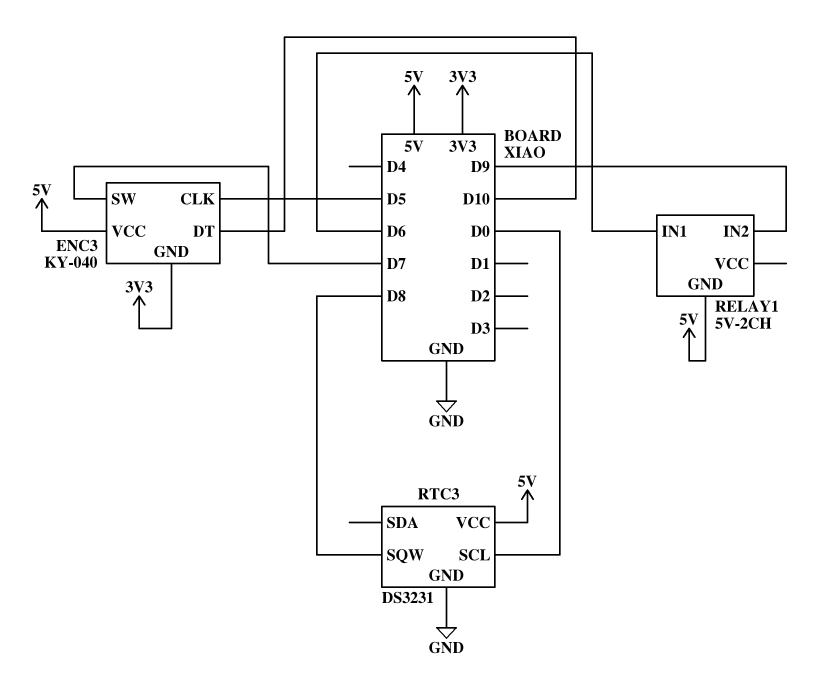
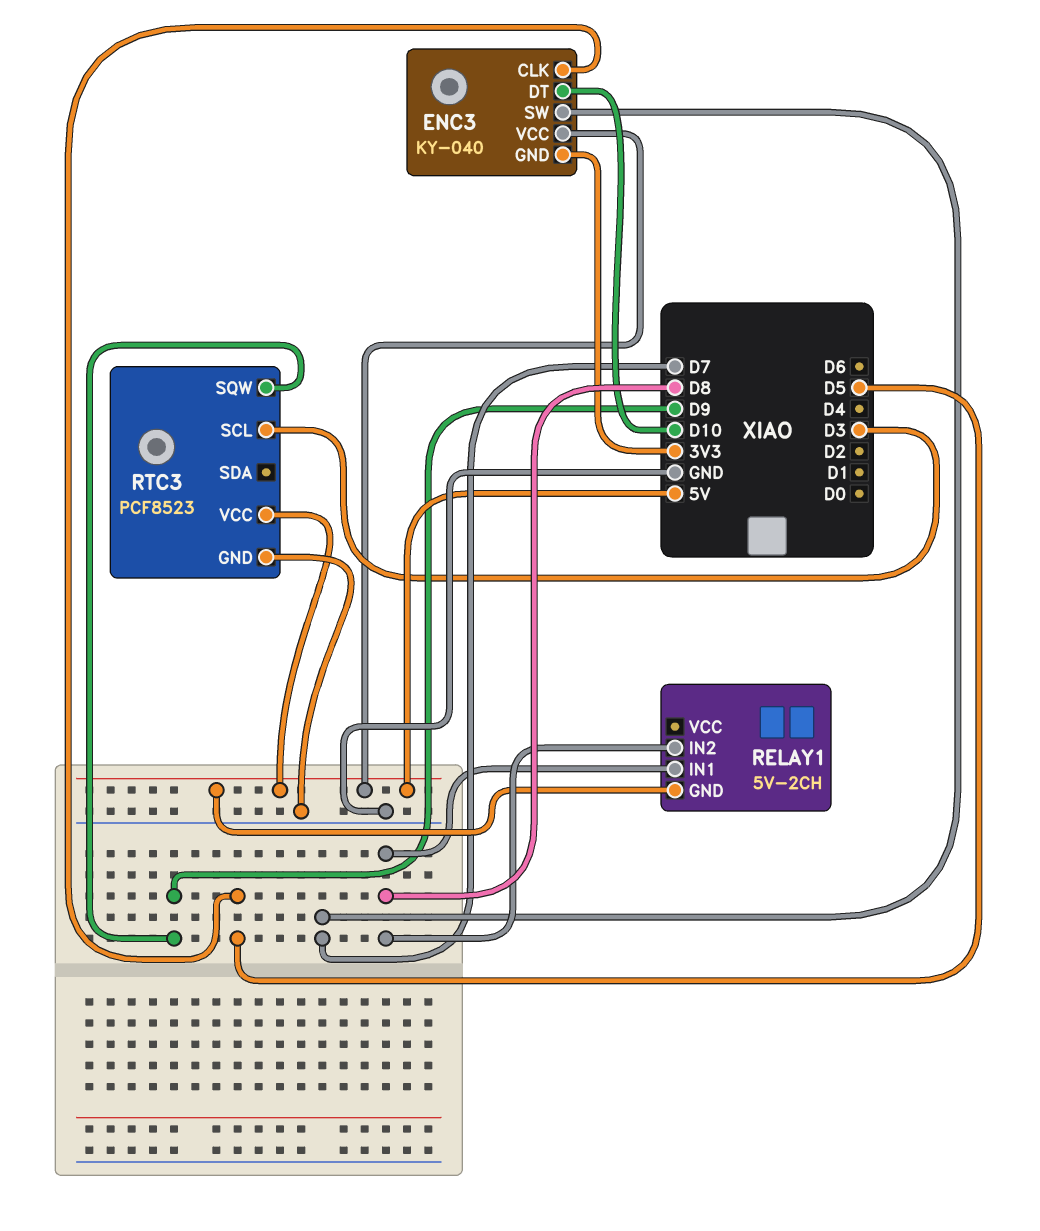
RELAY1 pin IN1: D6 -> D8
RELAY1 pin IN2: D9 -> D8
RTC3: DS3231 -> PCF8523
RTC3 pin SCL: D0 -> D3
RTC3 pin SQW: D8 -> D9

